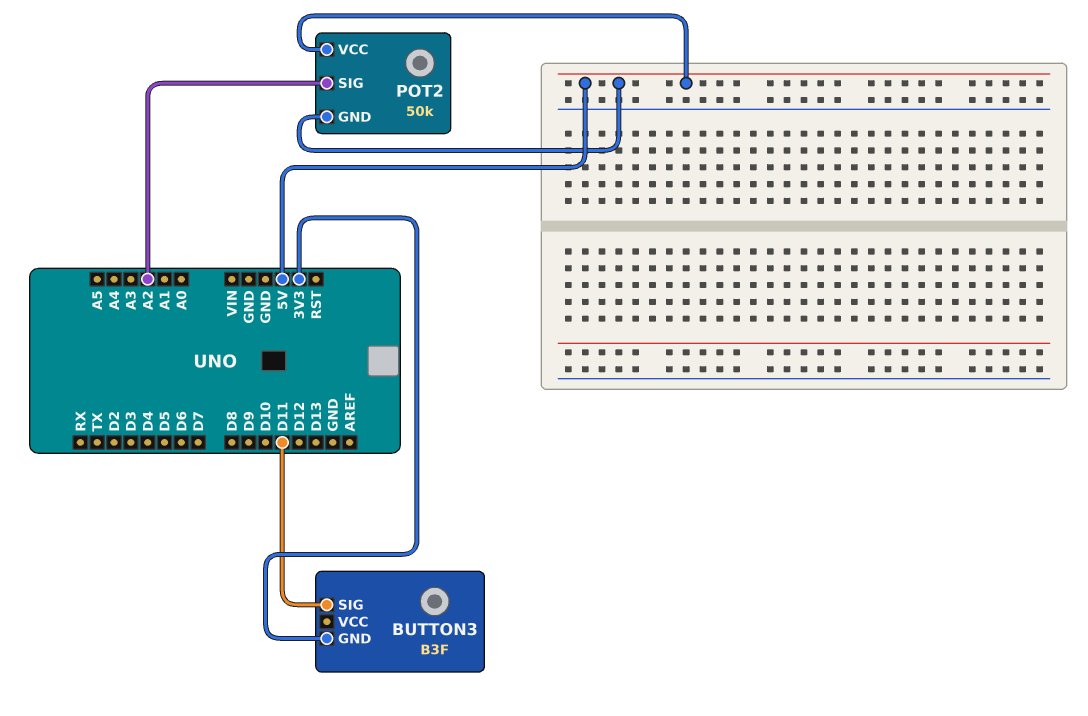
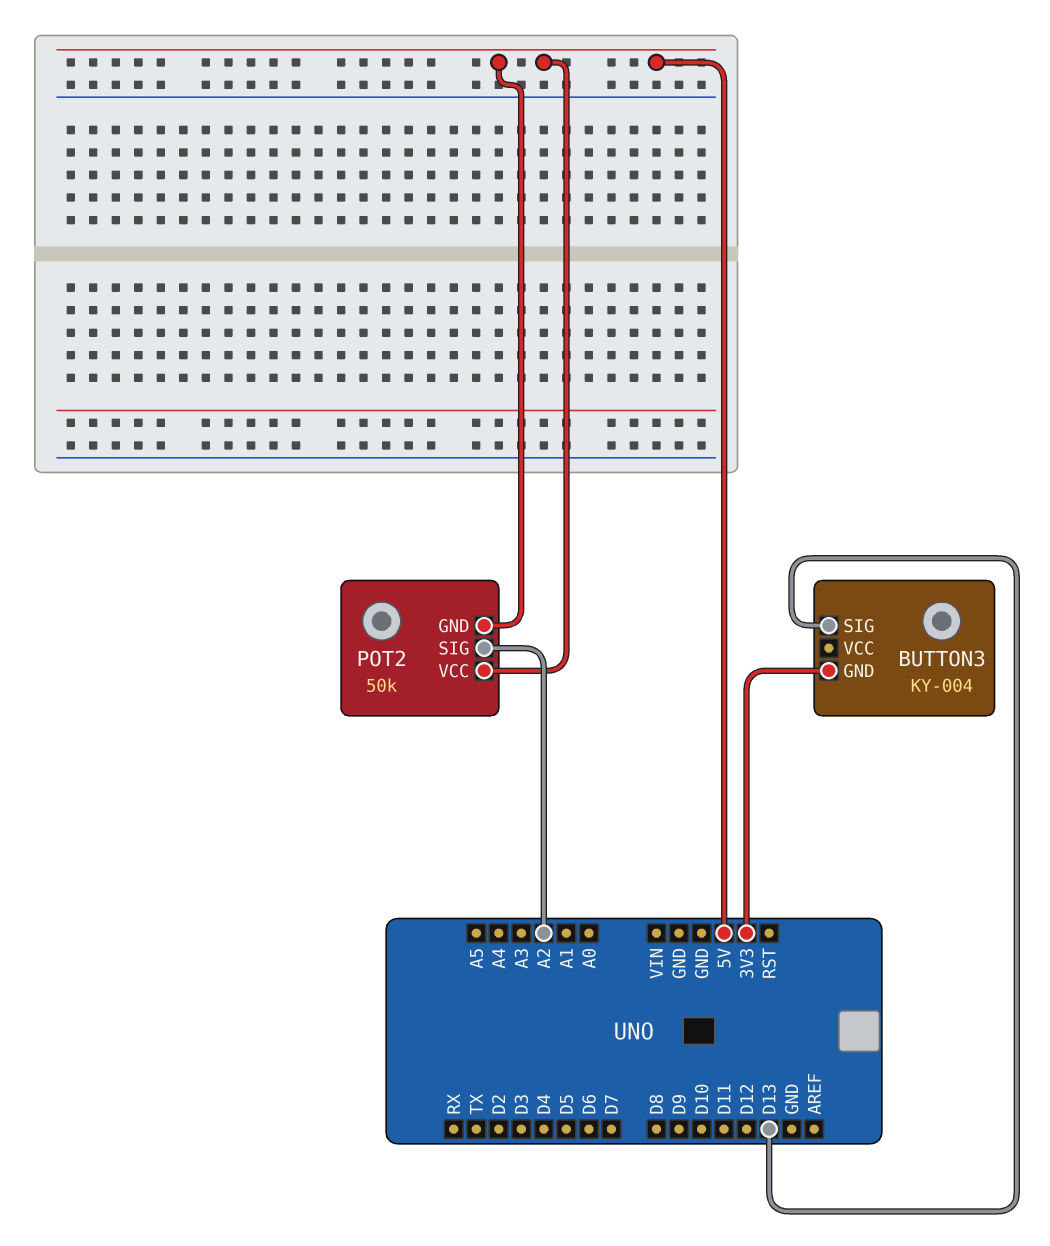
BUTTON3: B3F -> KY-004
BUTTON3 pin SIG: D11 -> D13

